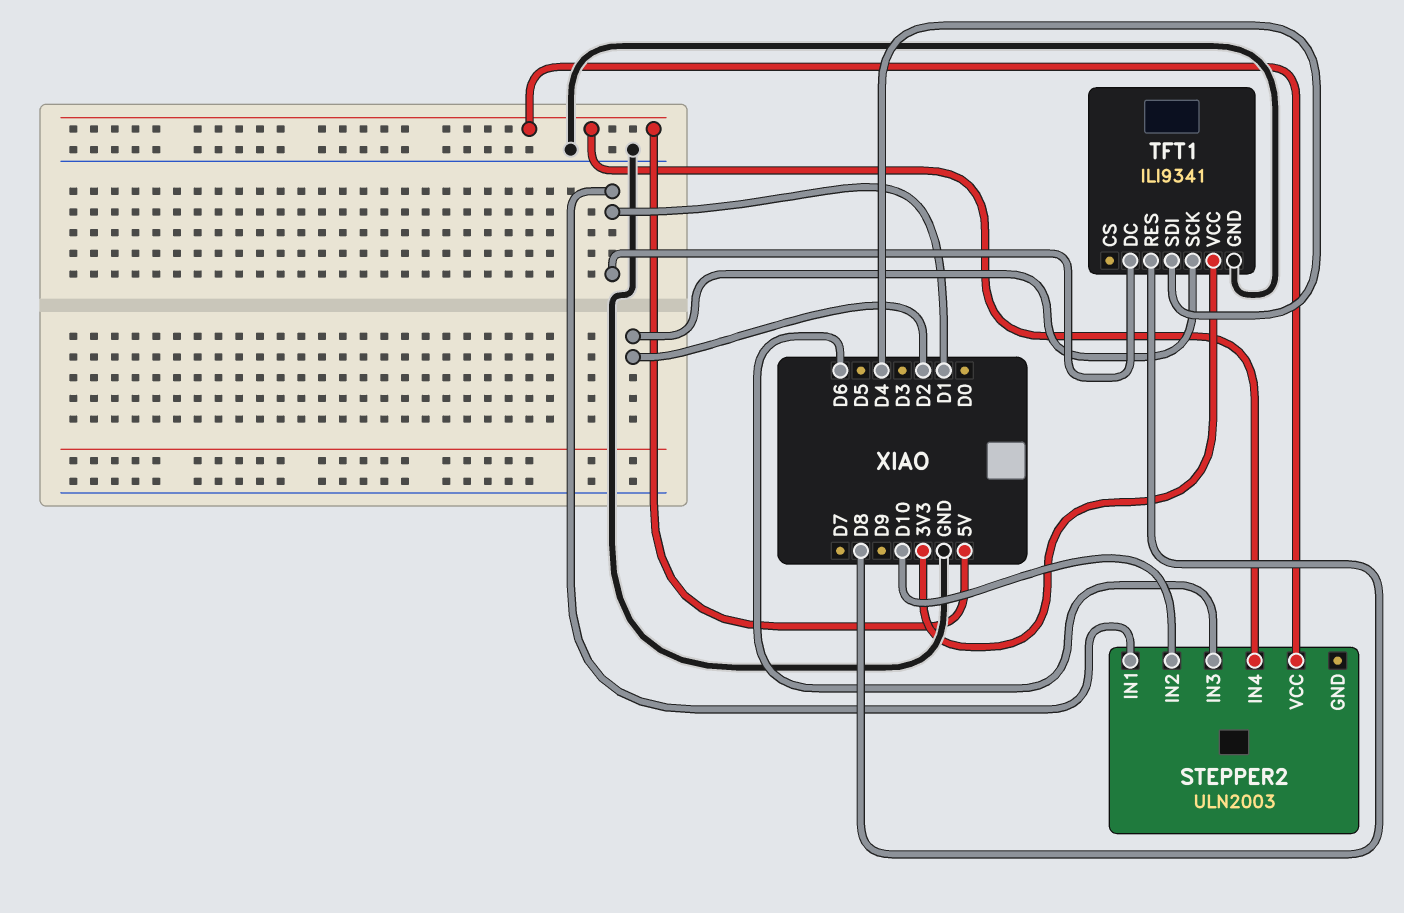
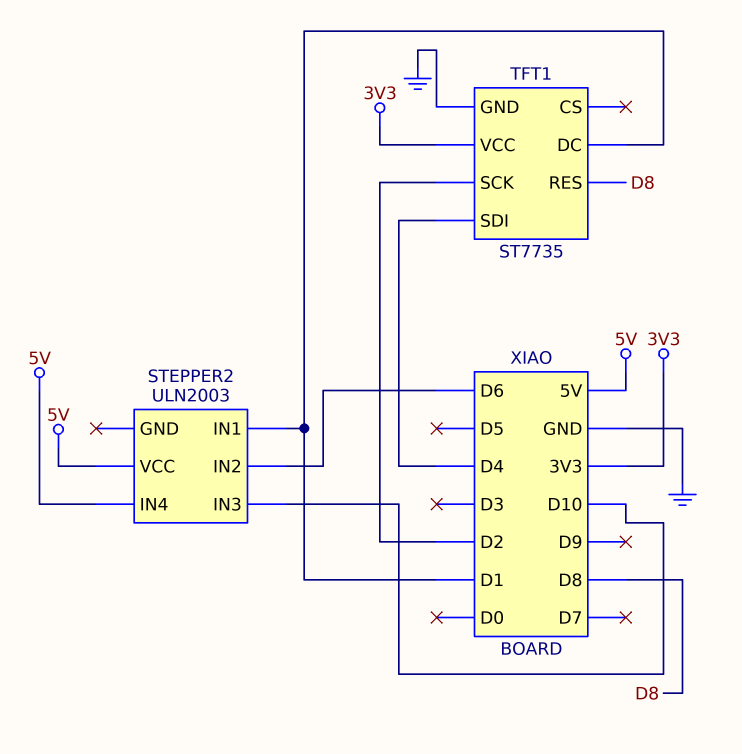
STEPPER2 pin IN2: D10 -> D6
STEPPER2 pin IN3: D6 -> D10
TFT1: ILI9341 -> ST7735

